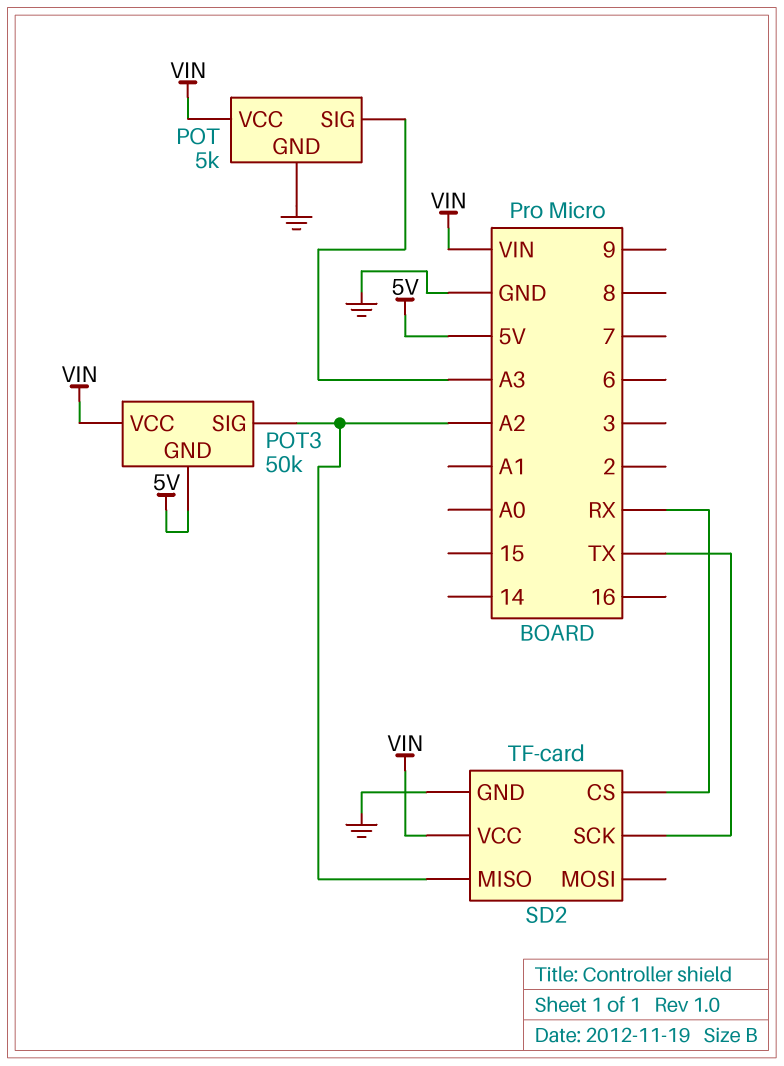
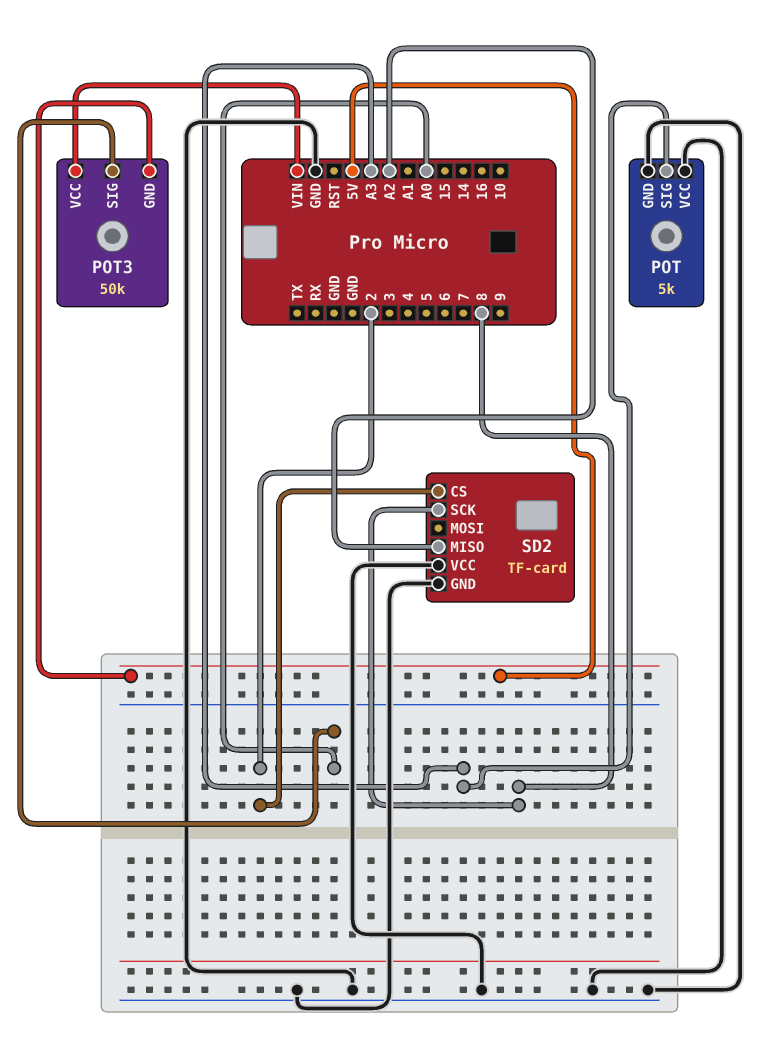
POT pin VCC: VIN -> GND
POT3 pin SIG: A2 -> A0
SD2 pin CS: RX -> 2
SD2 pin SCK: TX -> 8
SD2 pin VCC: VIN -> GND

